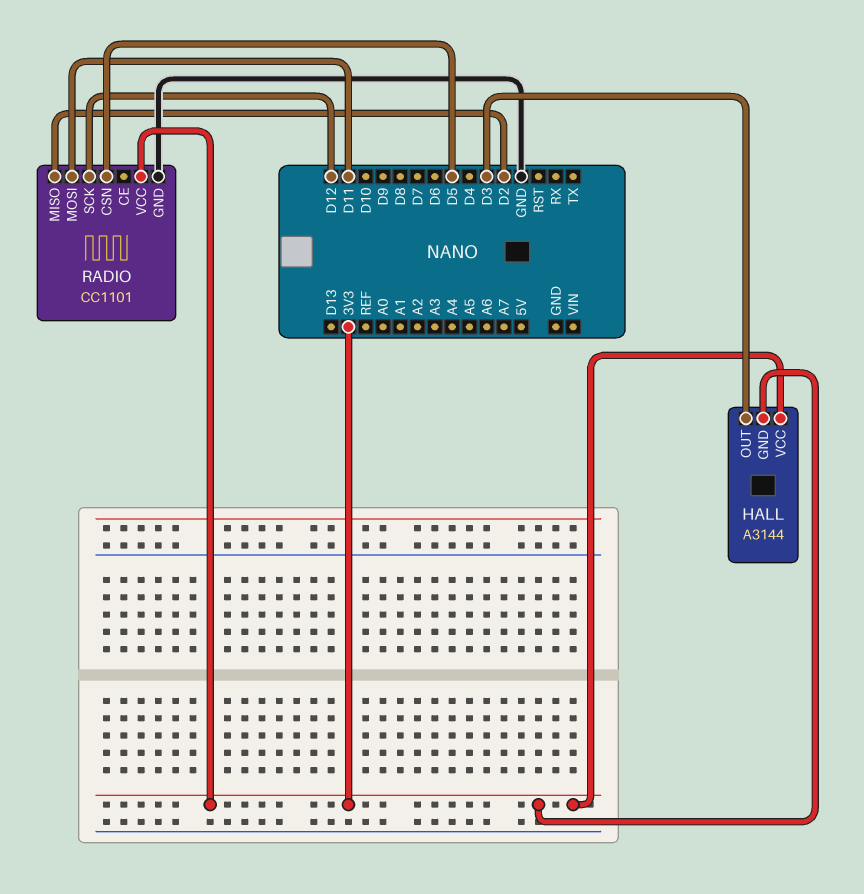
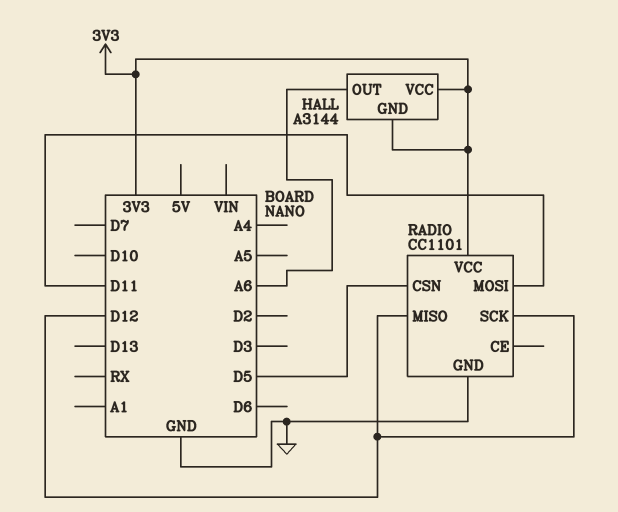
HALL pin OUT: D3 -> A6
RADIO pin MISO: D2 -> D12

